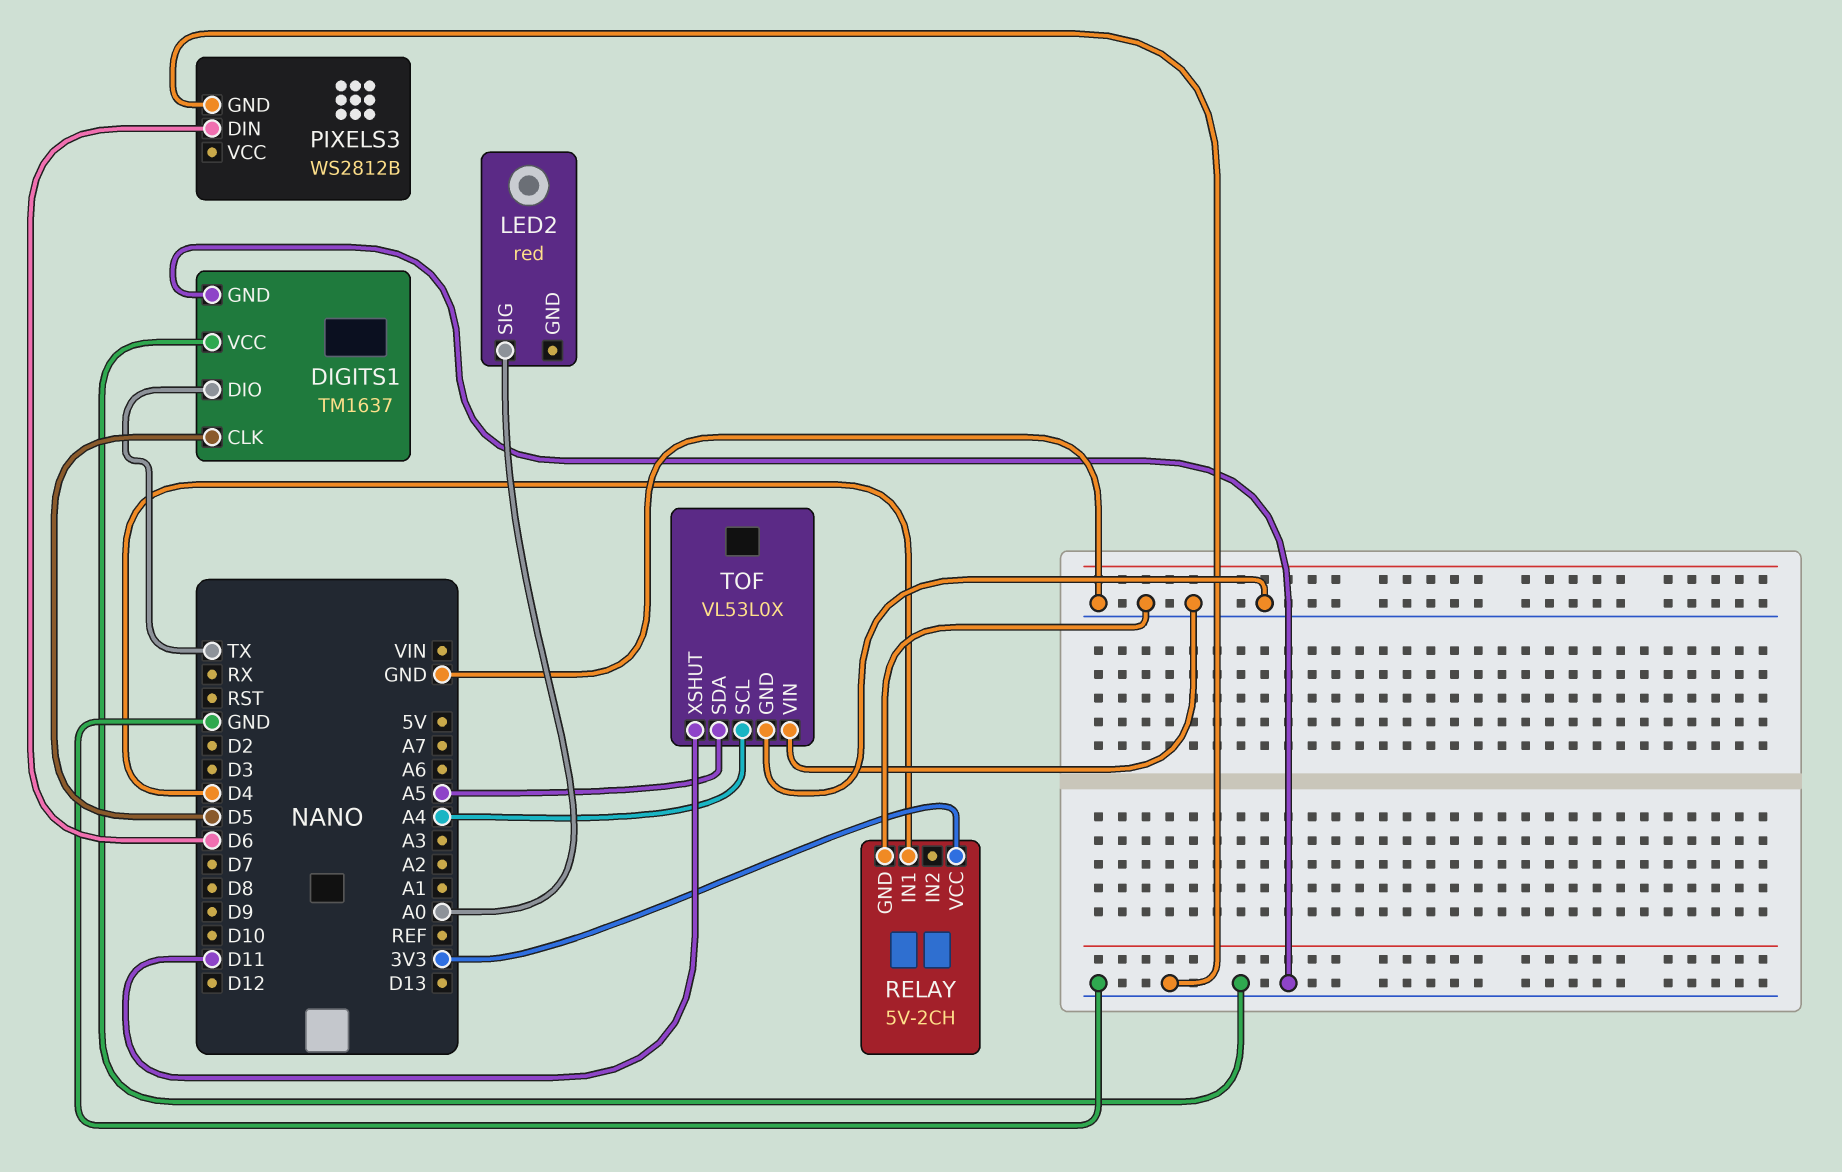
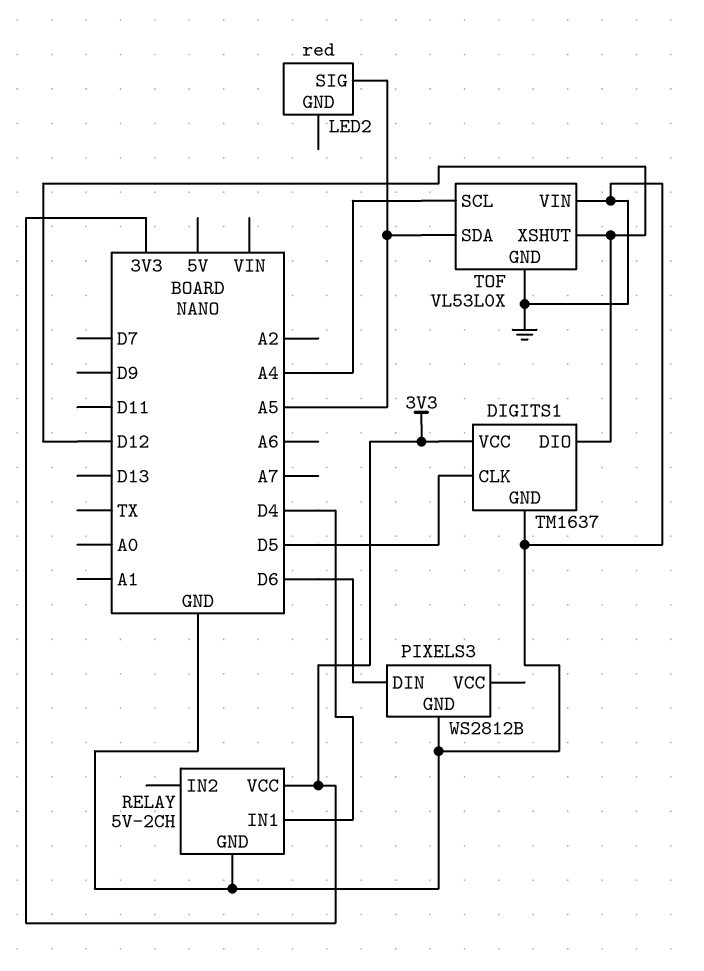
DIGITS1 pin DIO: TX -> D12
DIGITS1 pin VCC: GND -> 3V3
LED2 pin SIG: A0 -> A5
TOF pin XSHUT: D11 -> D12

